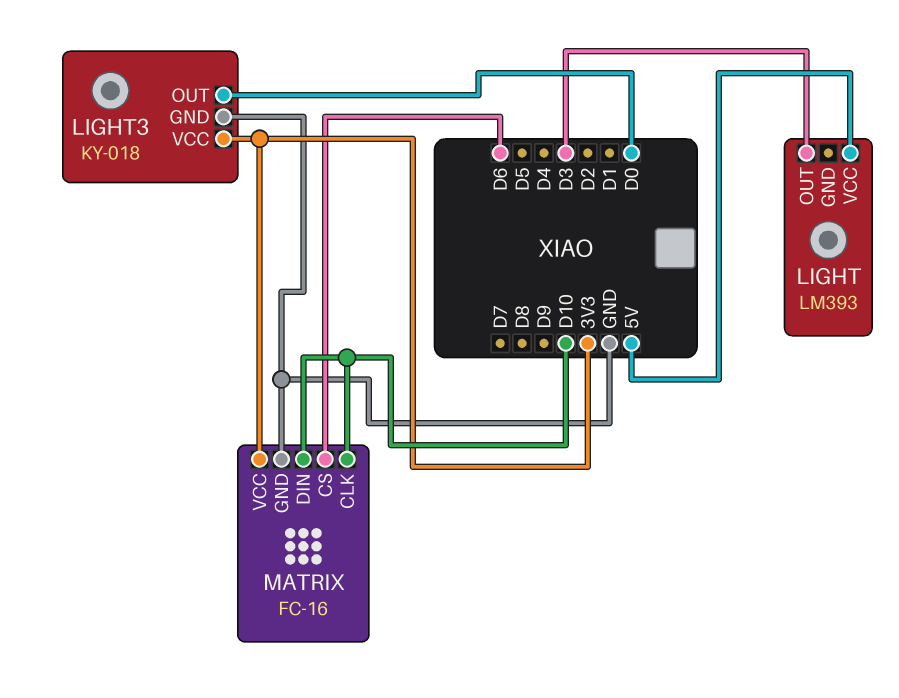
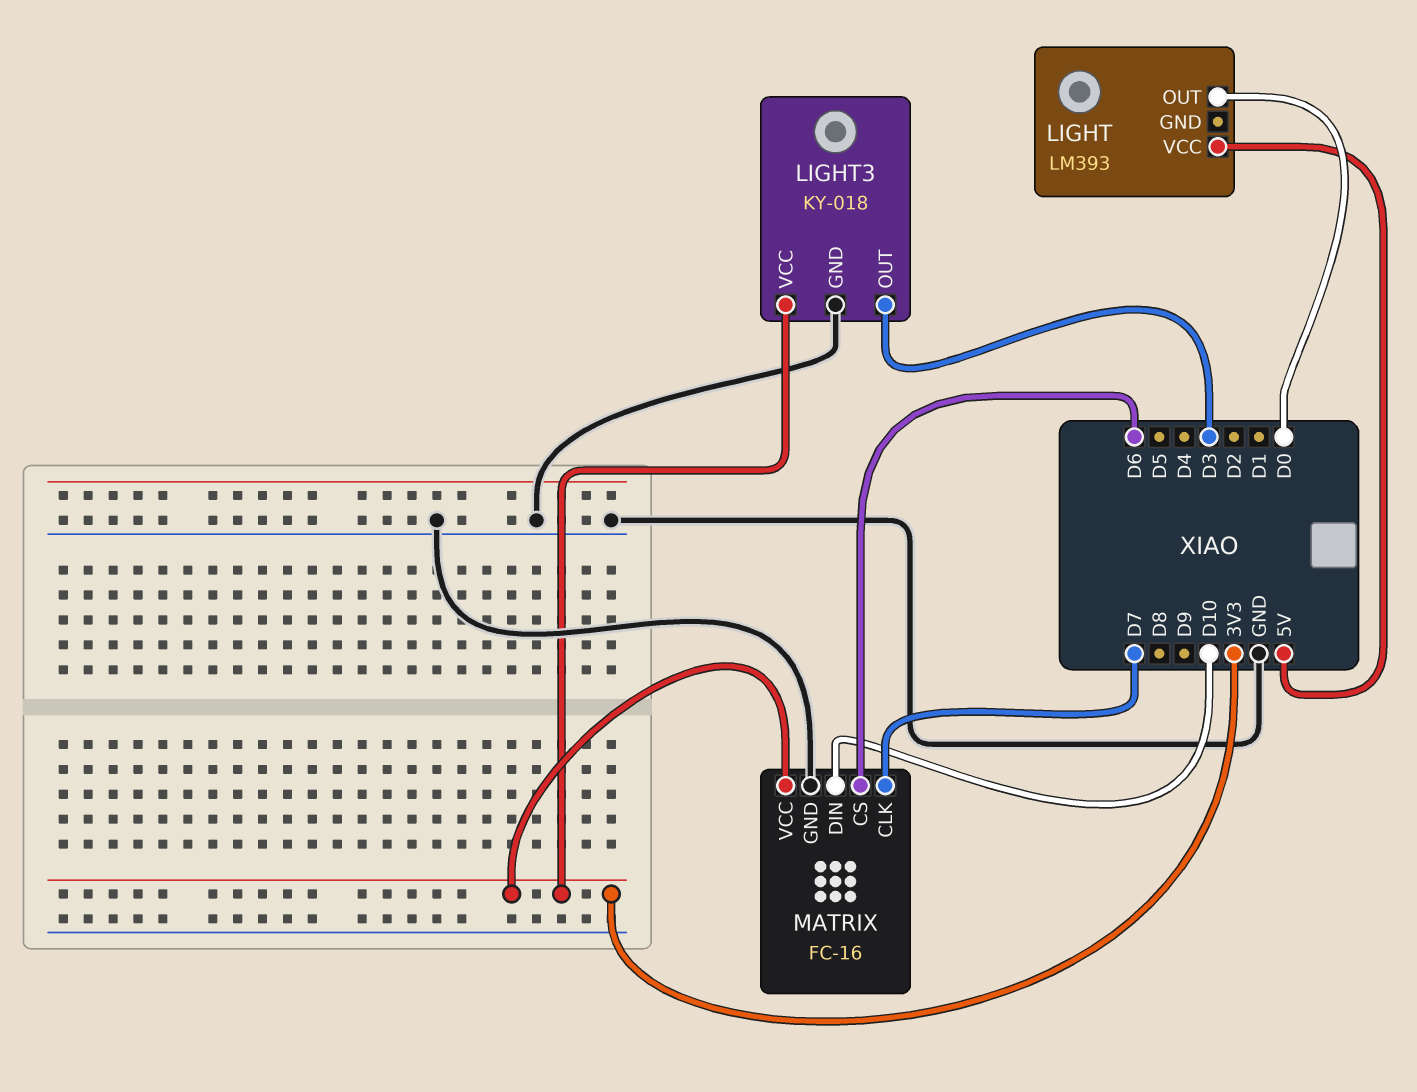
LIGHT pin OUT: D3 -> D0
LIGHT3 pin OUT: D0 -> D3
MATRIX pin CLK: D10 -> D7

